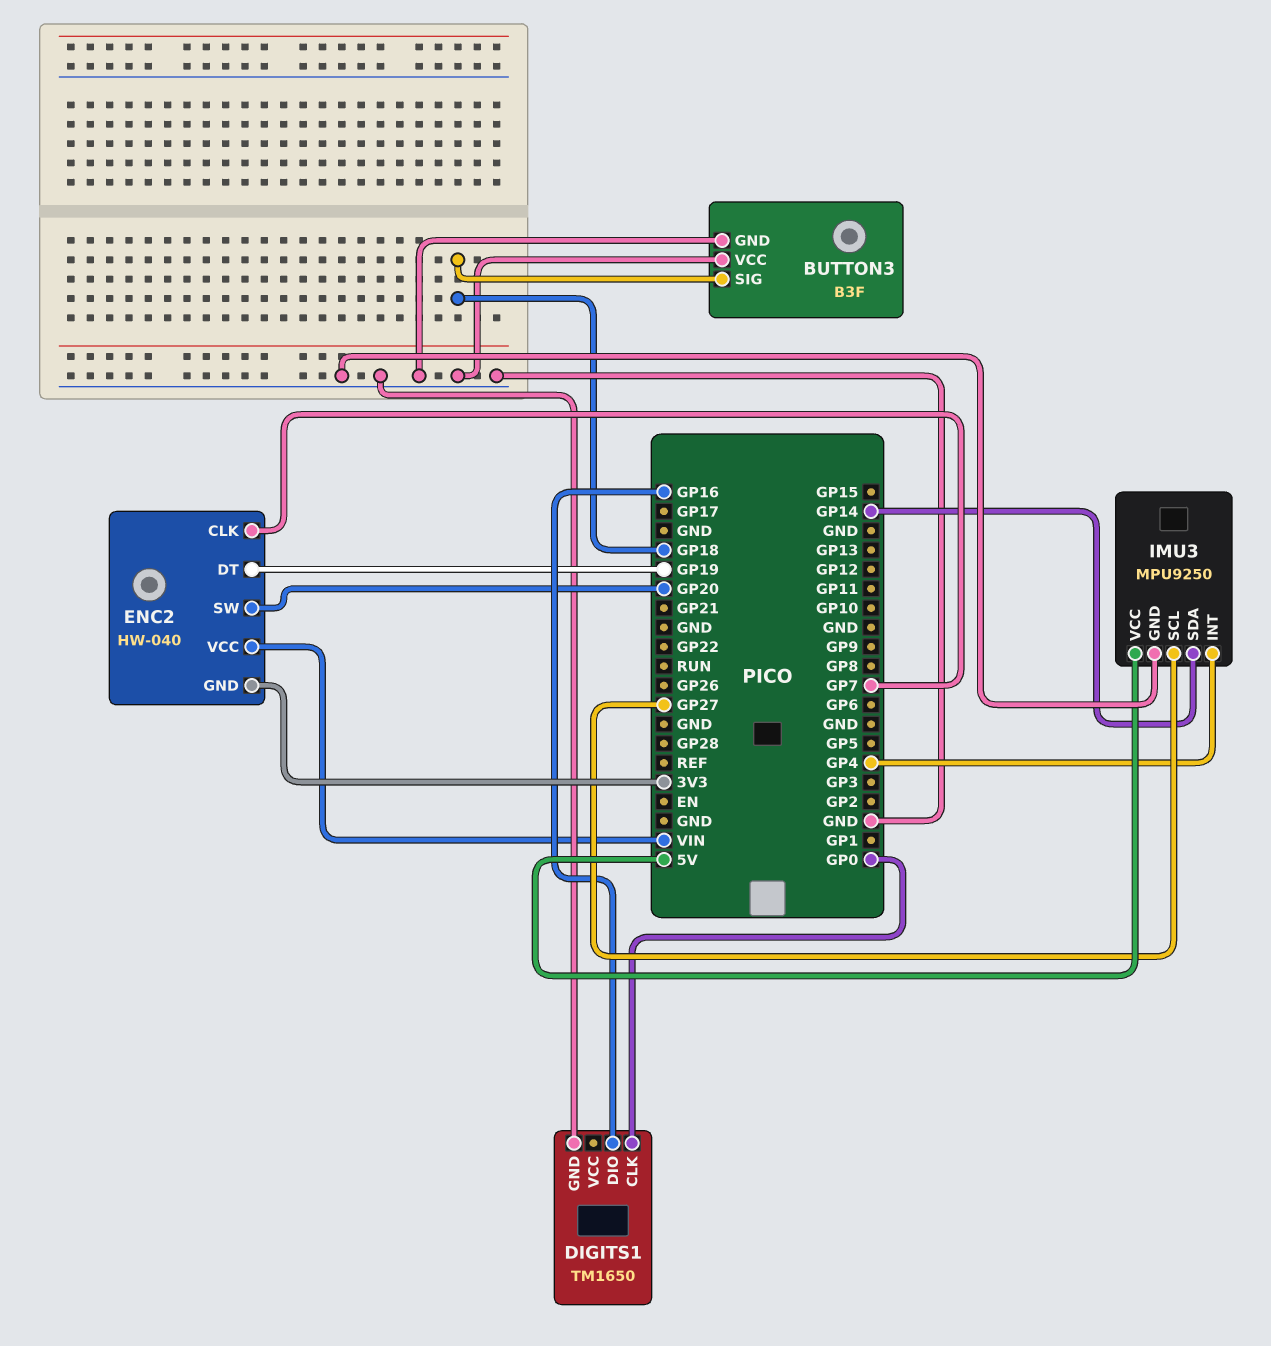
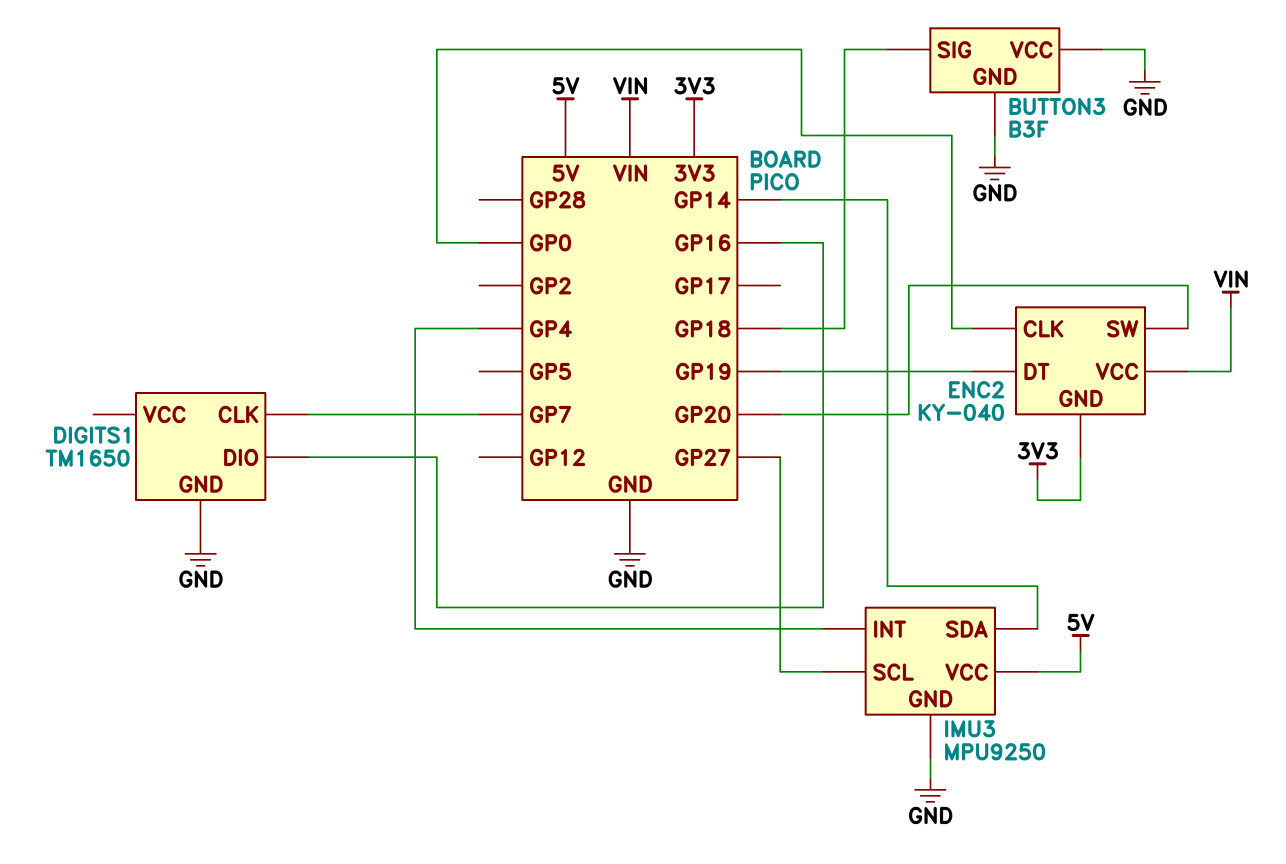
DIGITS1 pin CLK: GP0 -> GP7
ENC2: HW-040 -> KY-040
ENC2 pin CLK: GP7 -> GP0

